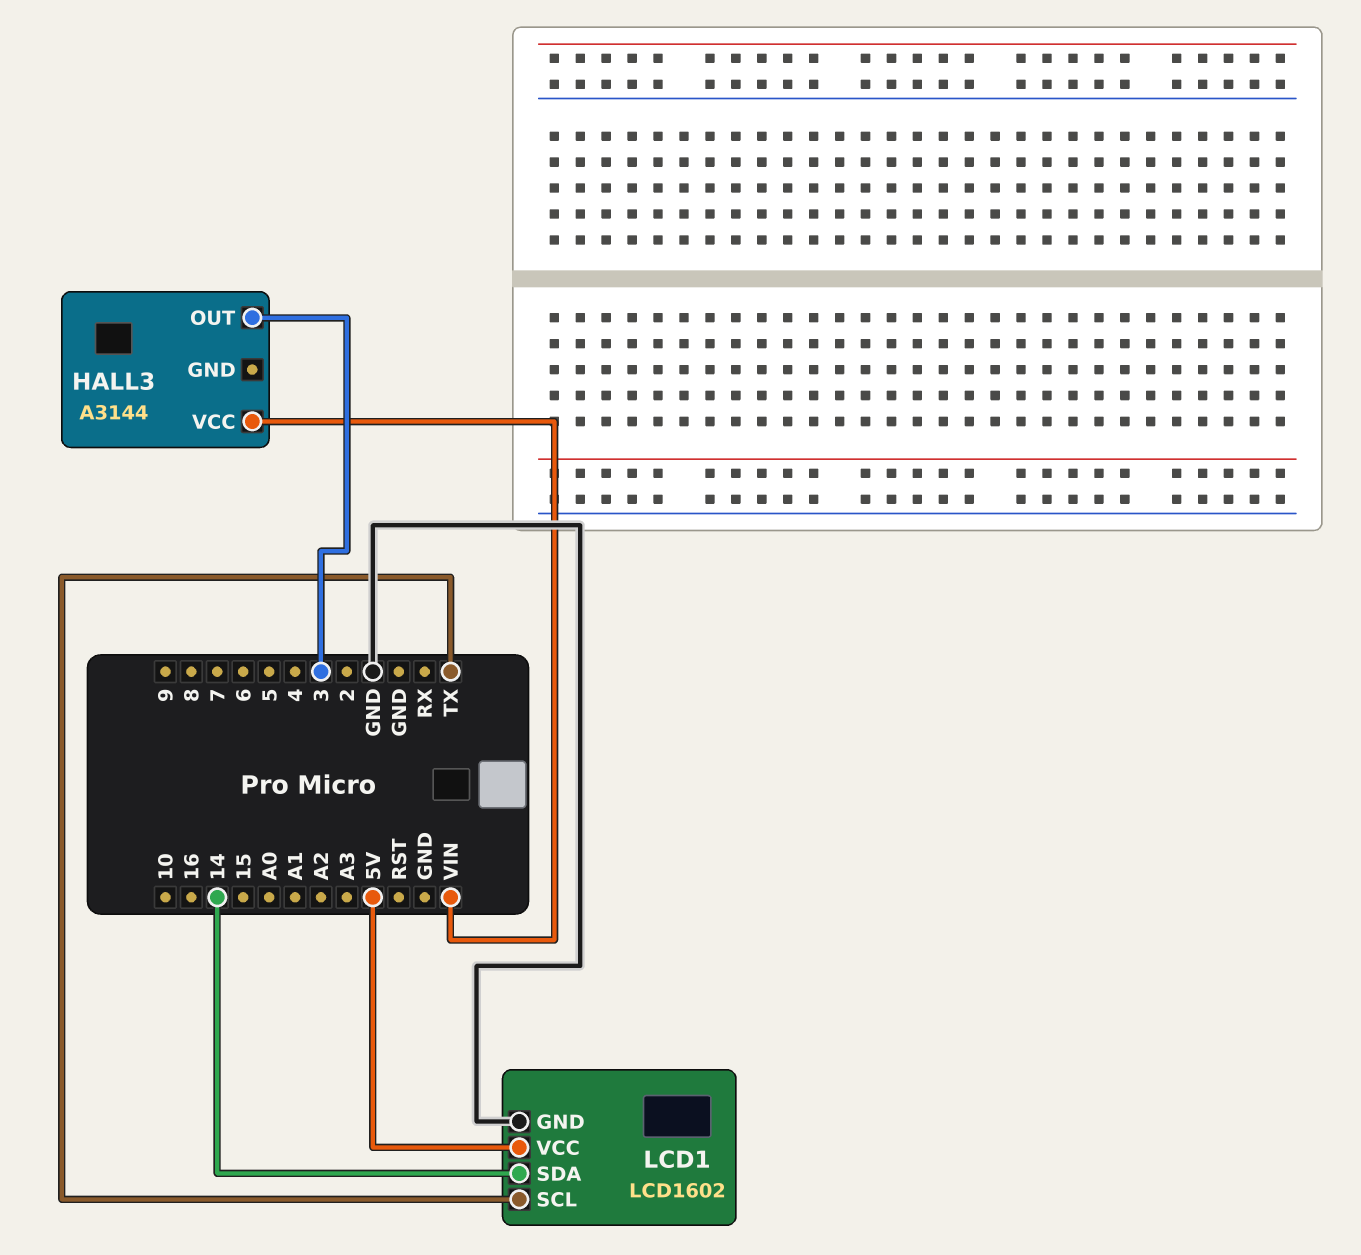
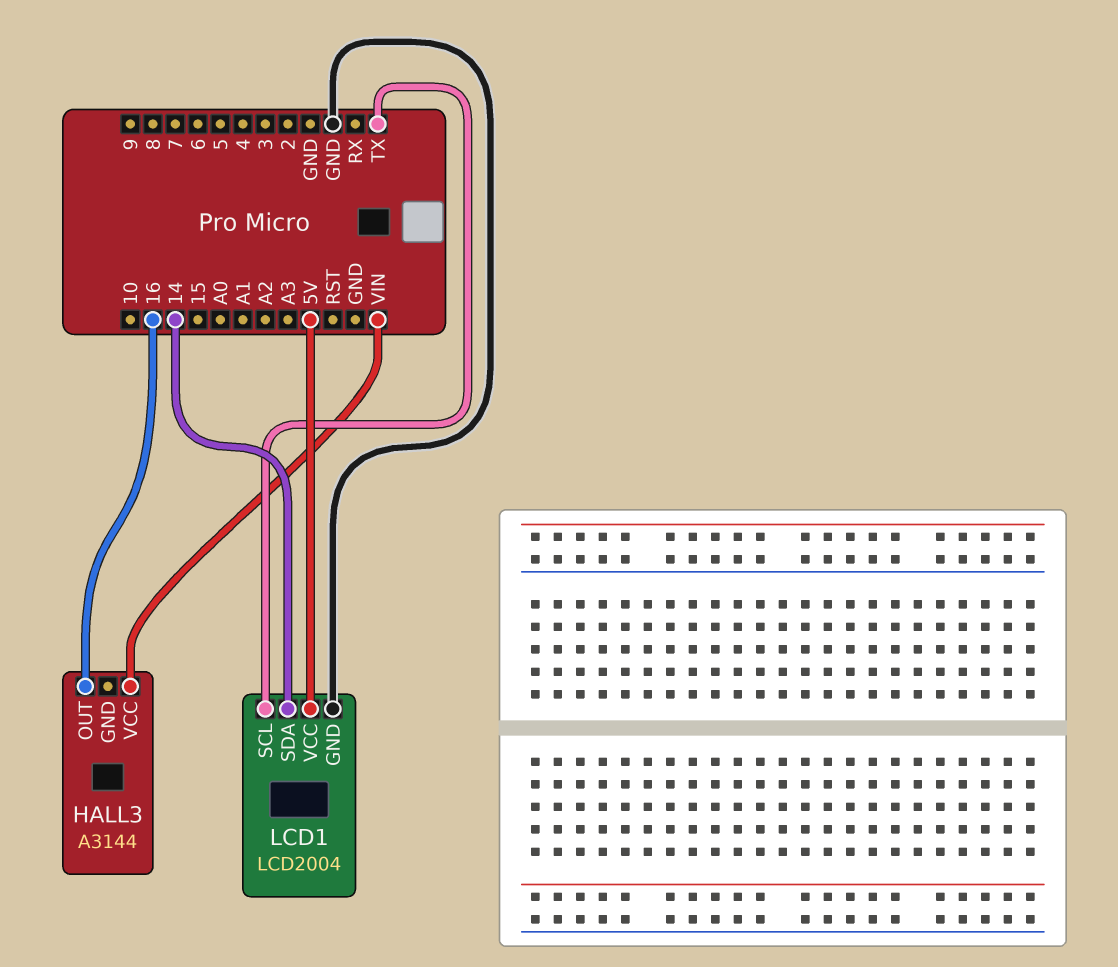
HALL3 pin OUT: 3 -> 16
LCD1: LCD1602 -> LCD2004

